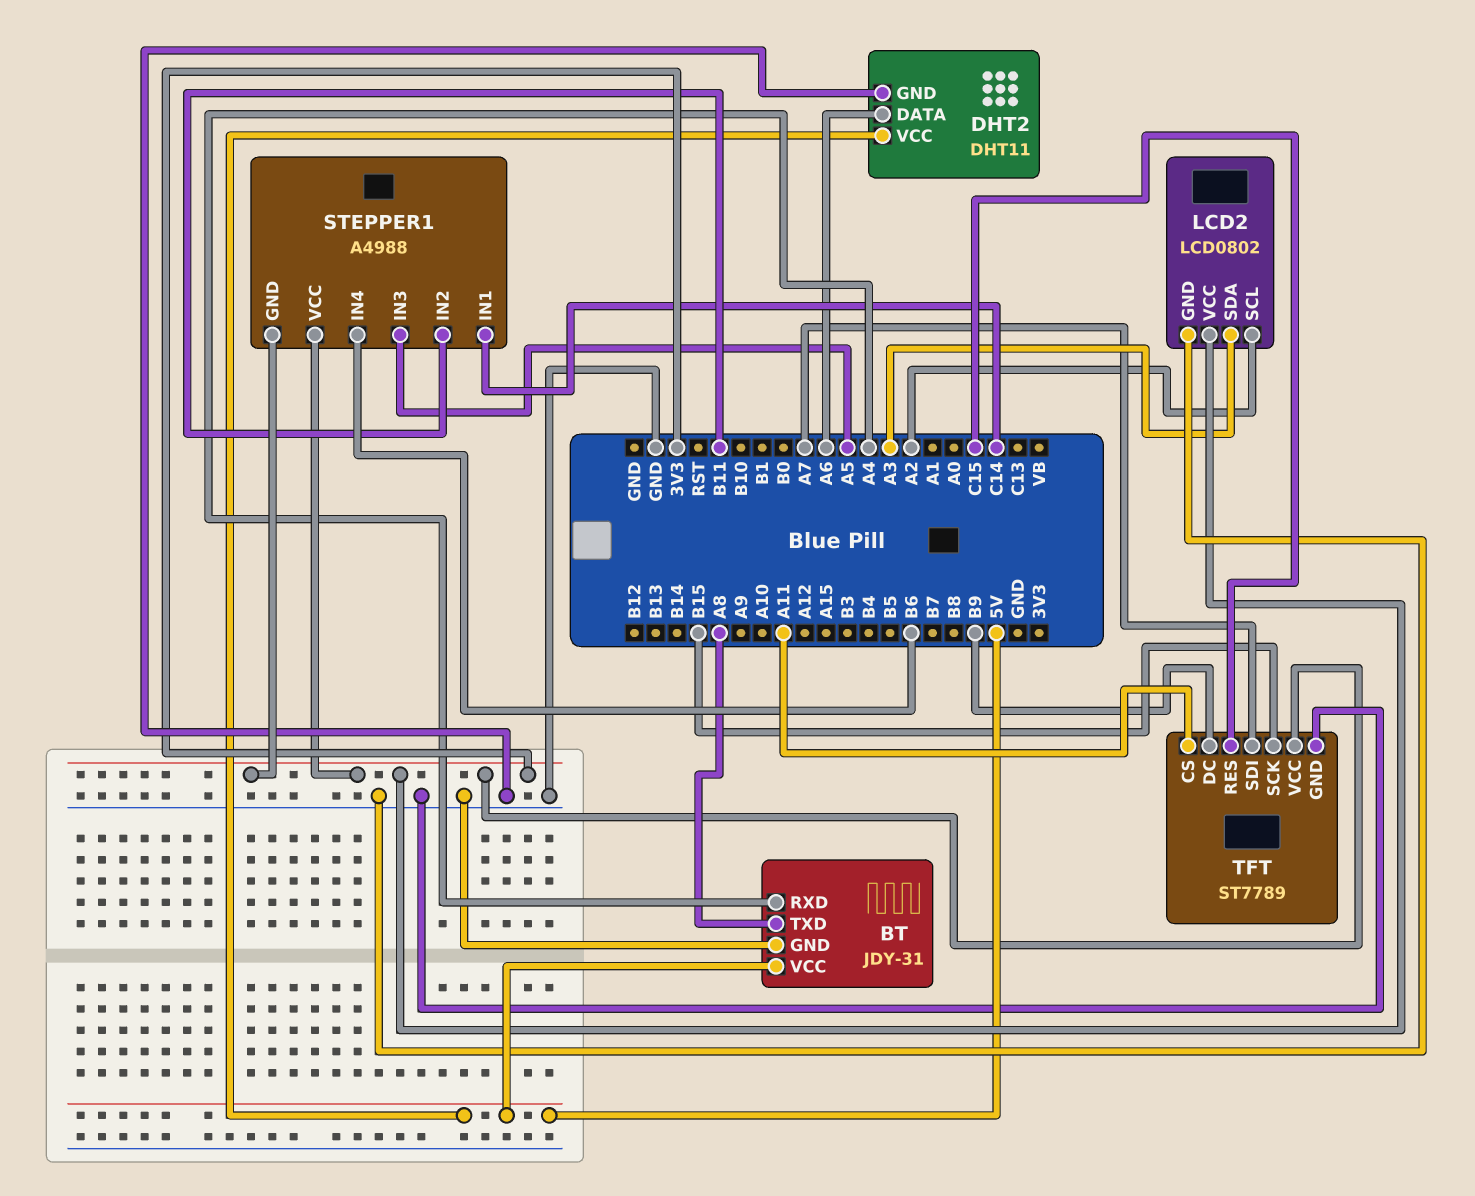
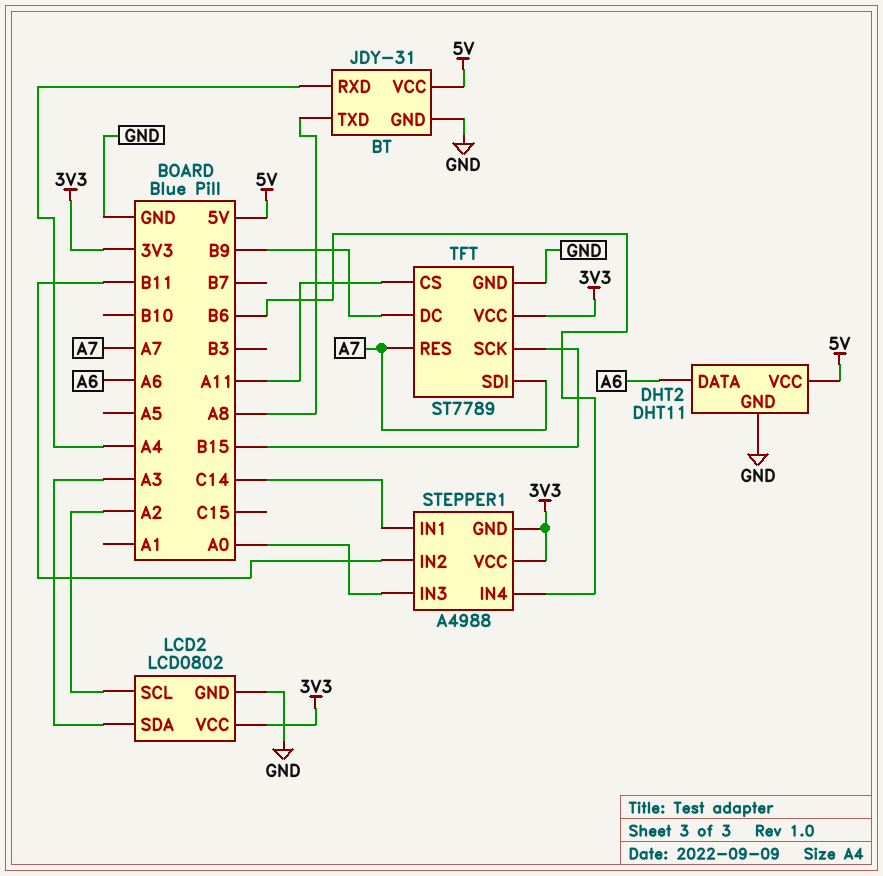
STEPPER1 pin IN3: A5 -> A0
TFT pin RES: C15 -> A7

